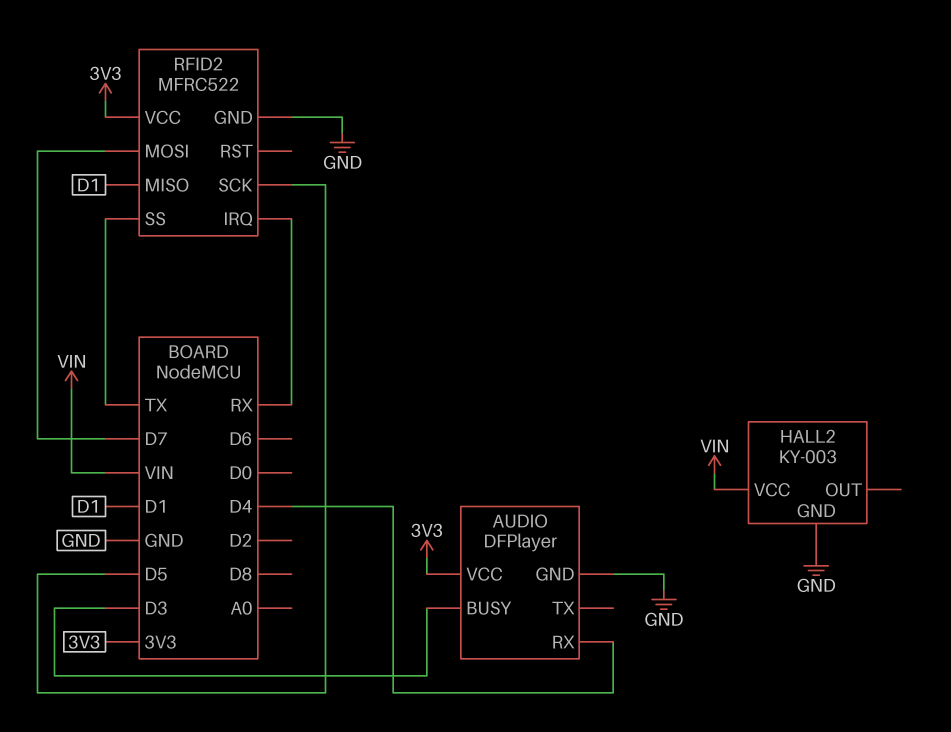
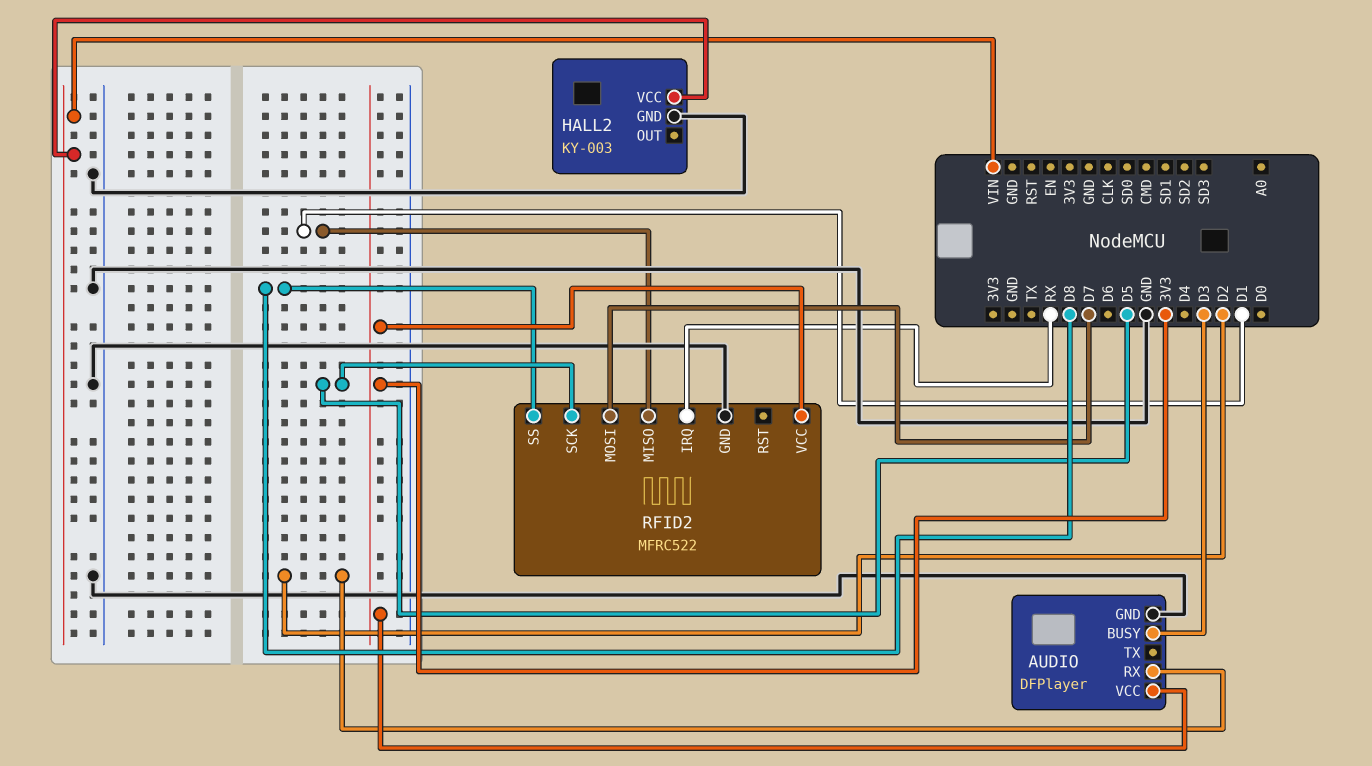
AUDIO pin RX: D4 -> D2
RFID2 pin SS: TX -> D8

